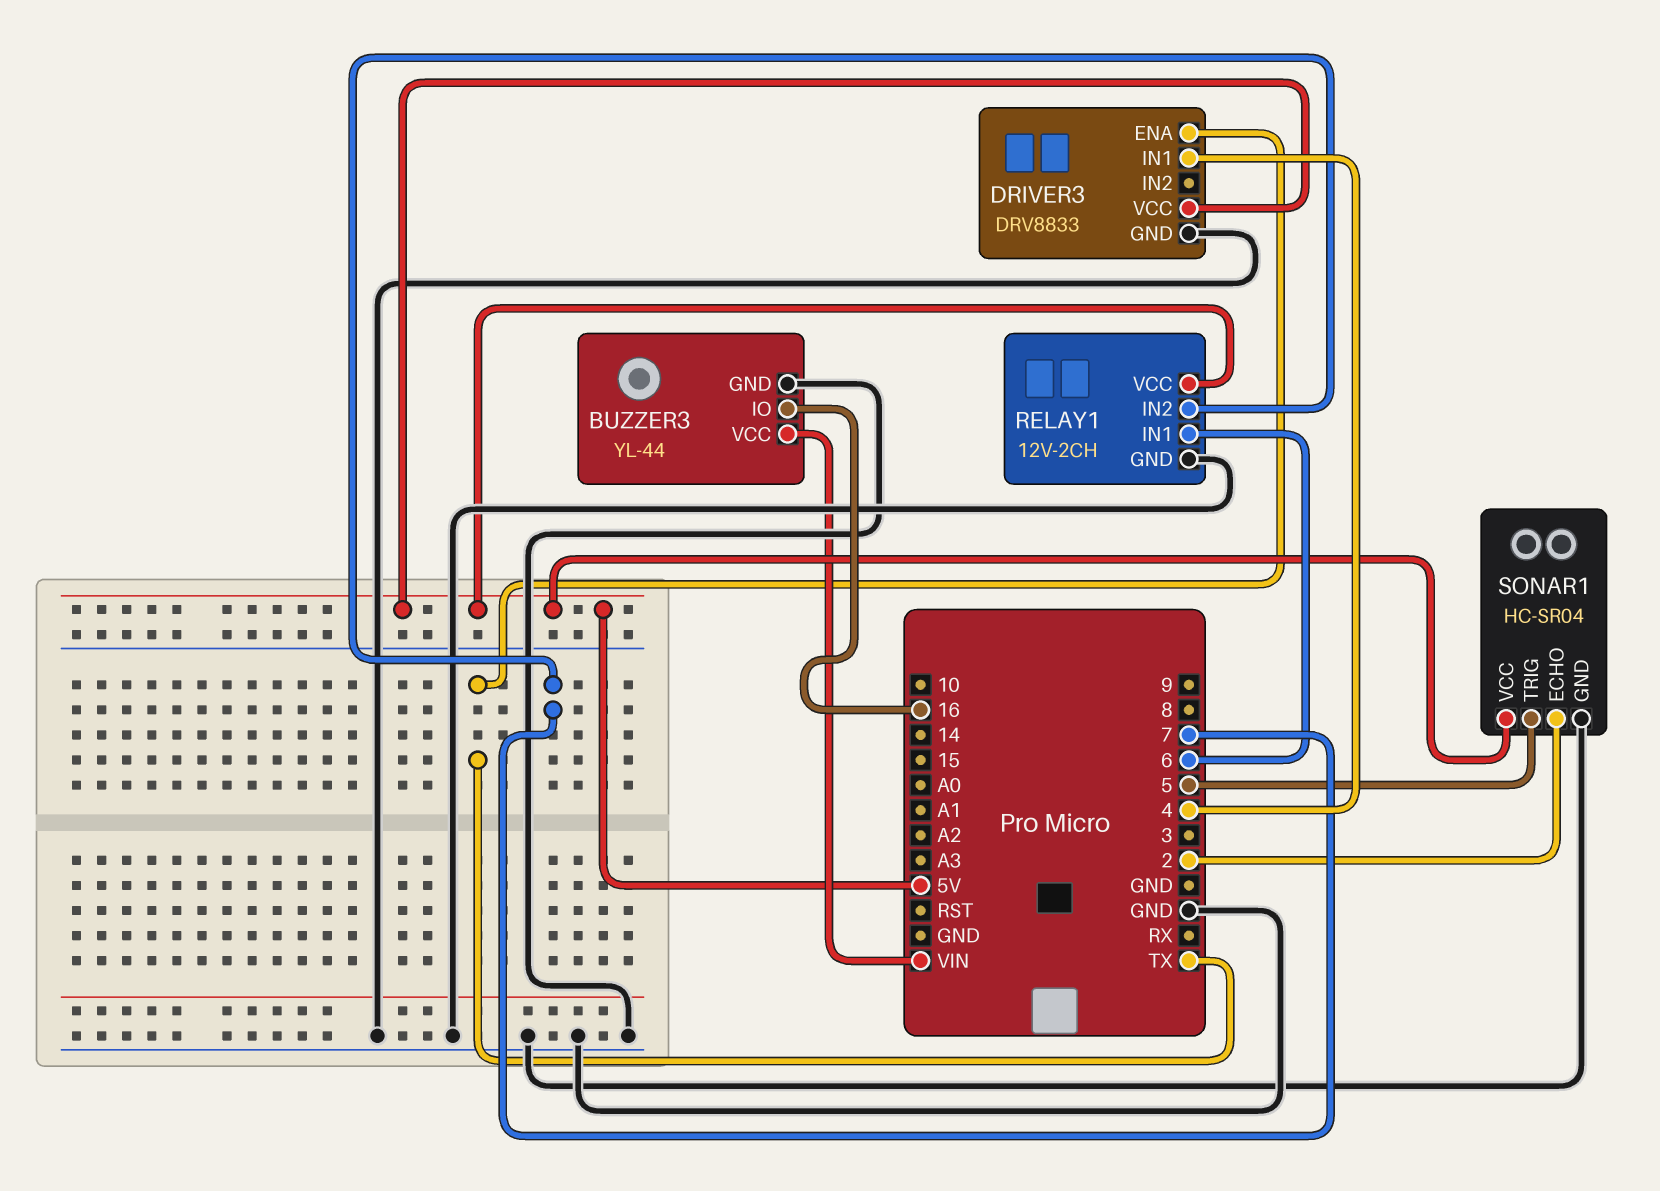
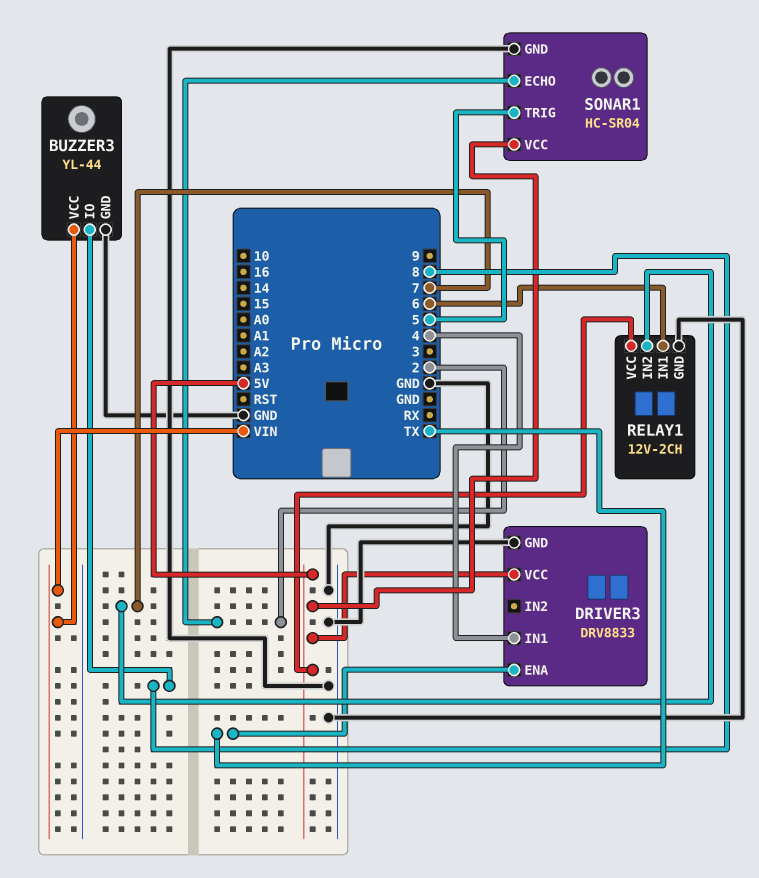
BUZZER3 pin IO: 16 -> 8

